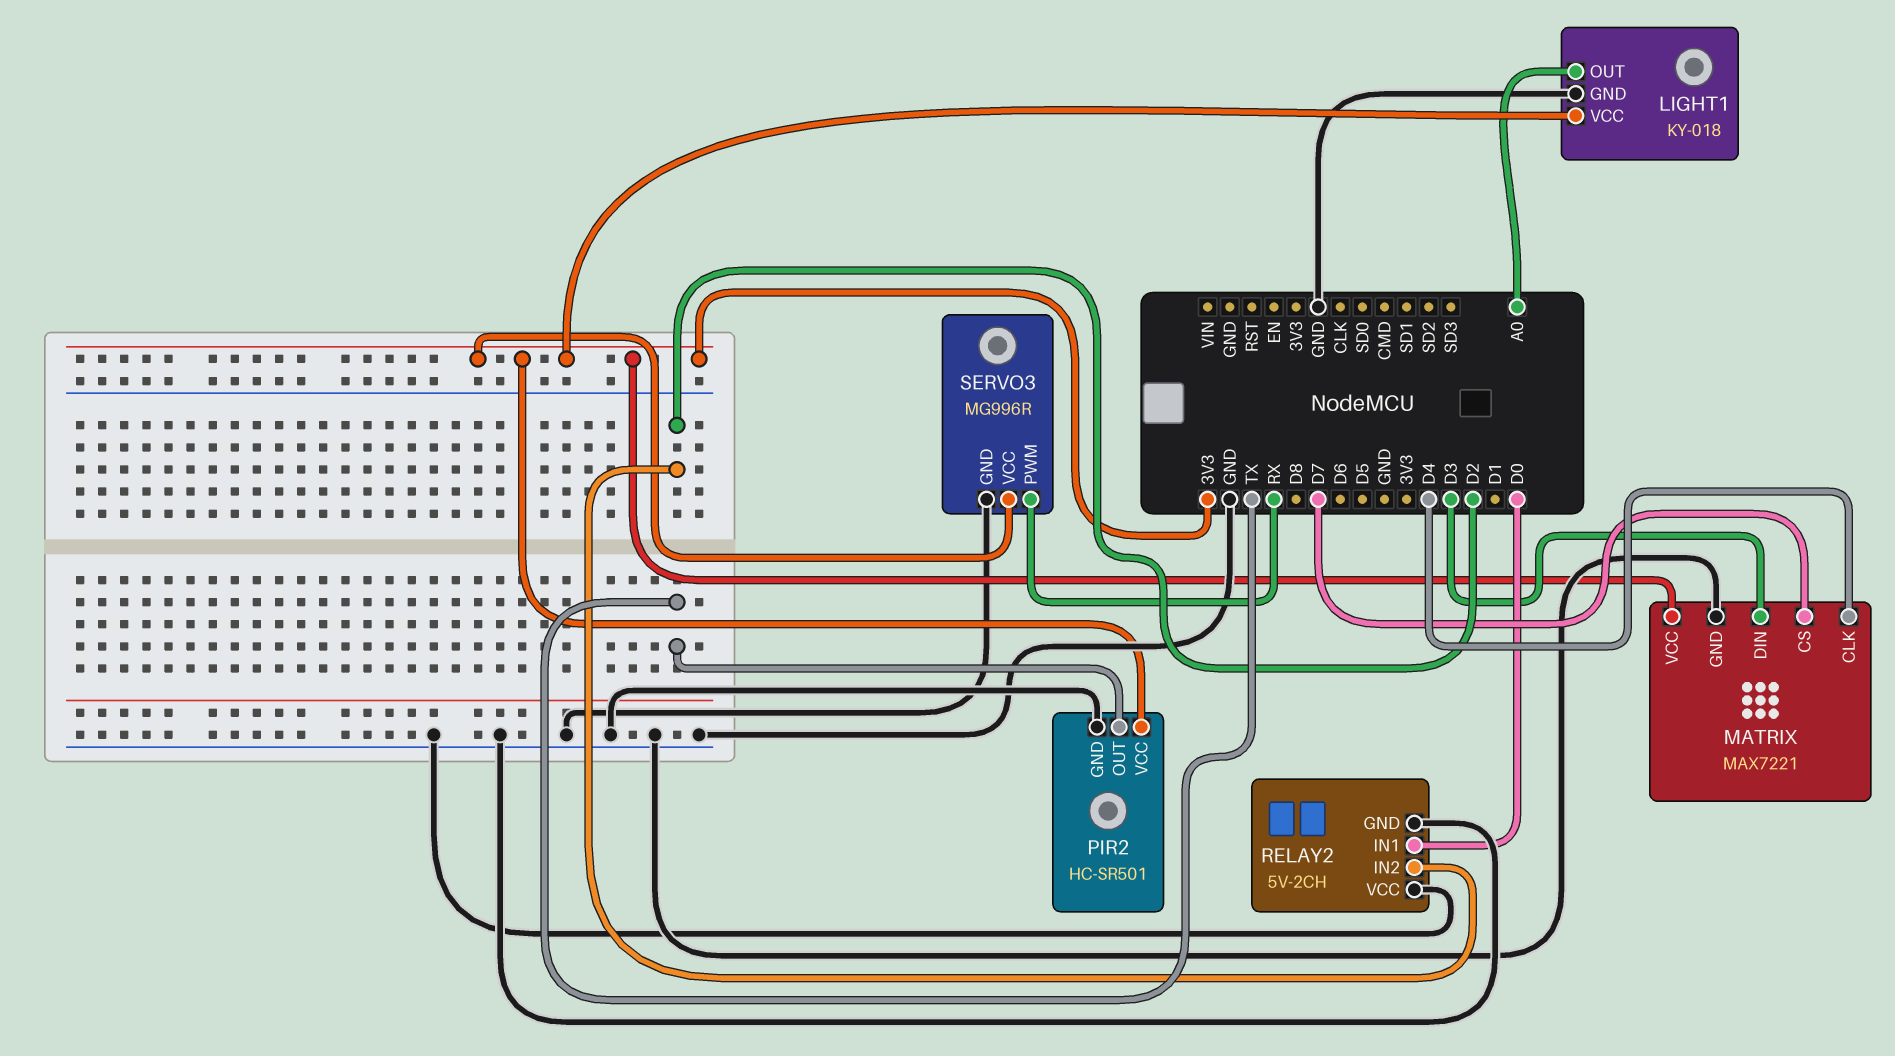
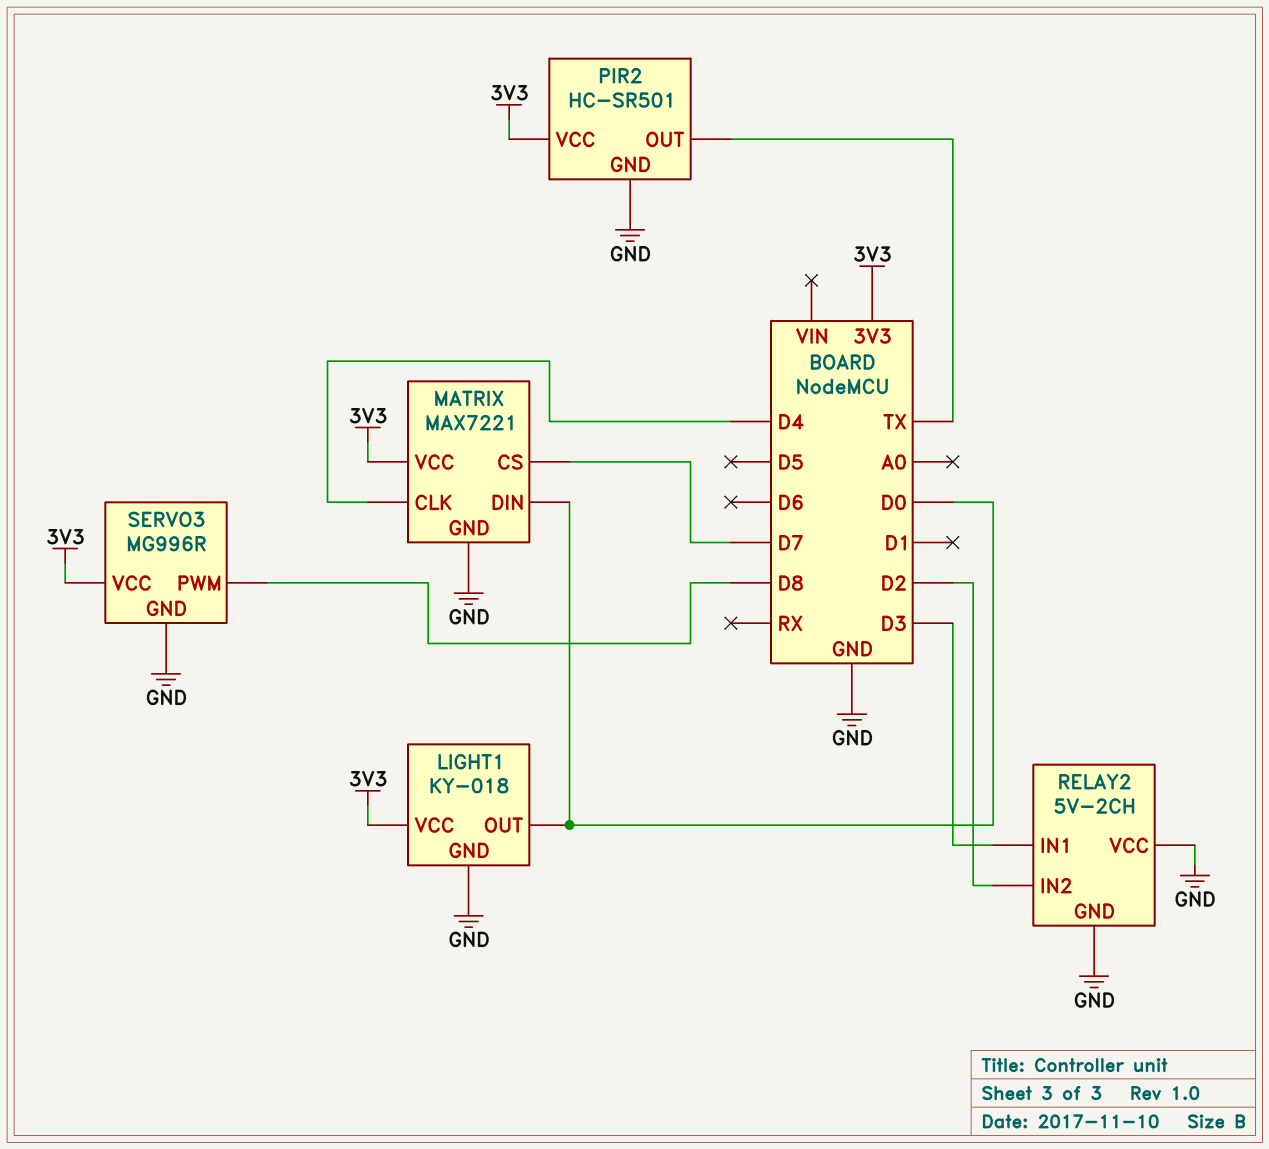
LIGHT1 pin OUT: A0 -> D0
MATRIX pin DIN: D3 -> D0
RELAY2 pin IN1: D0 -> D3
SERVO3 pin PWM: RX -> D8

